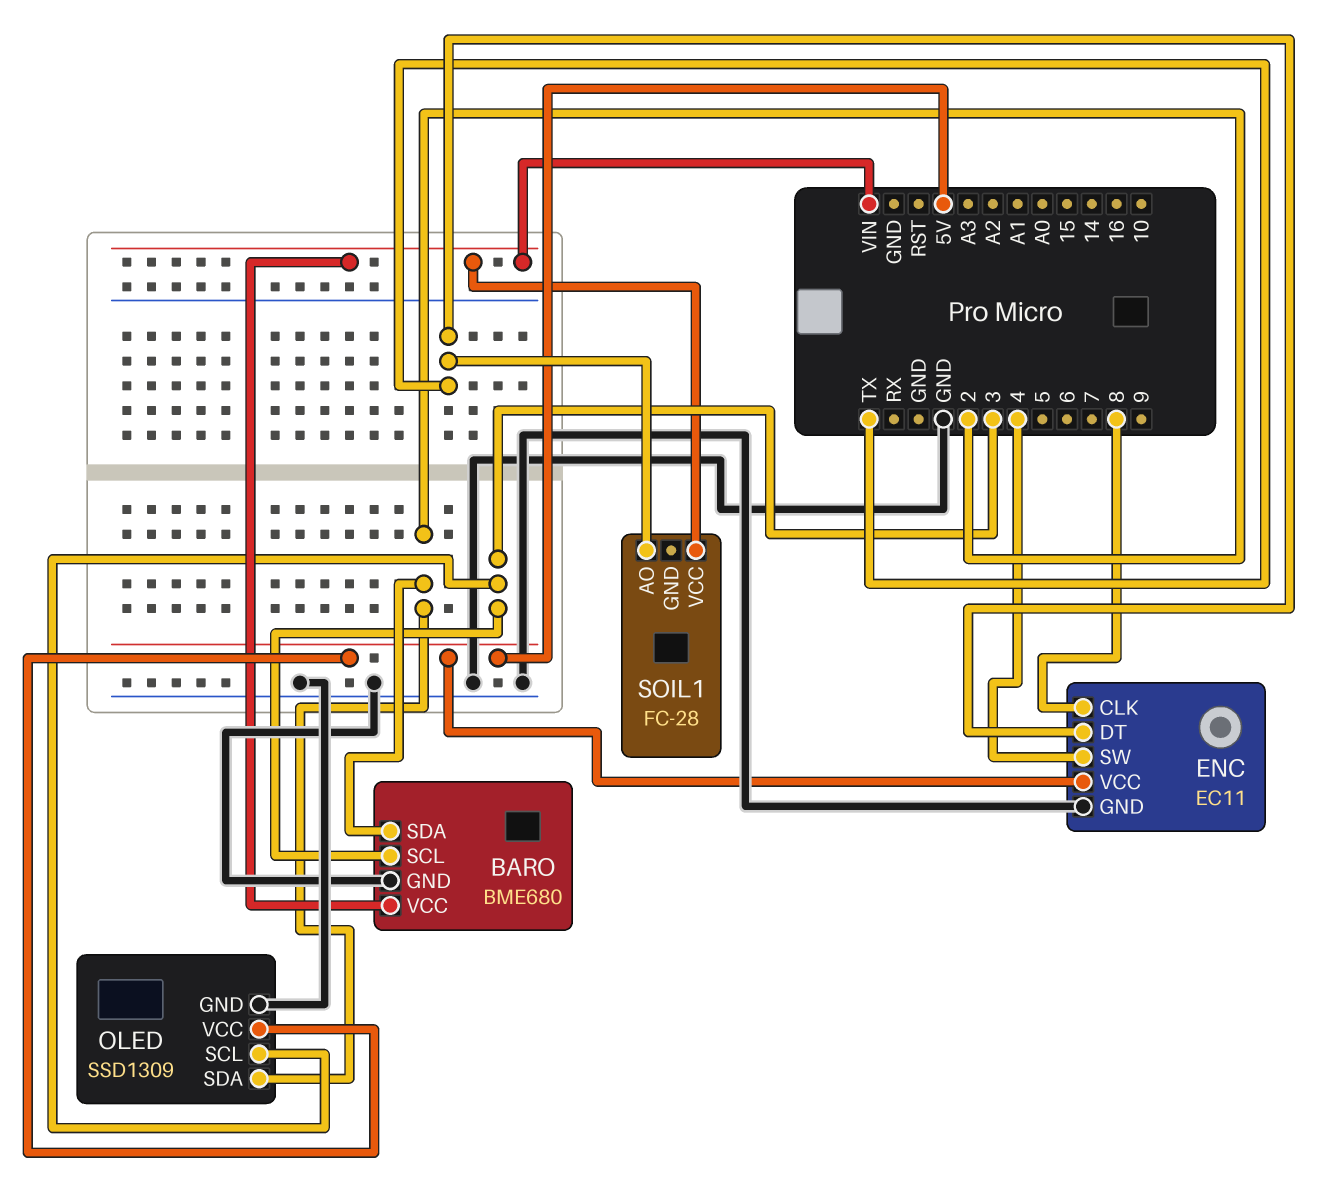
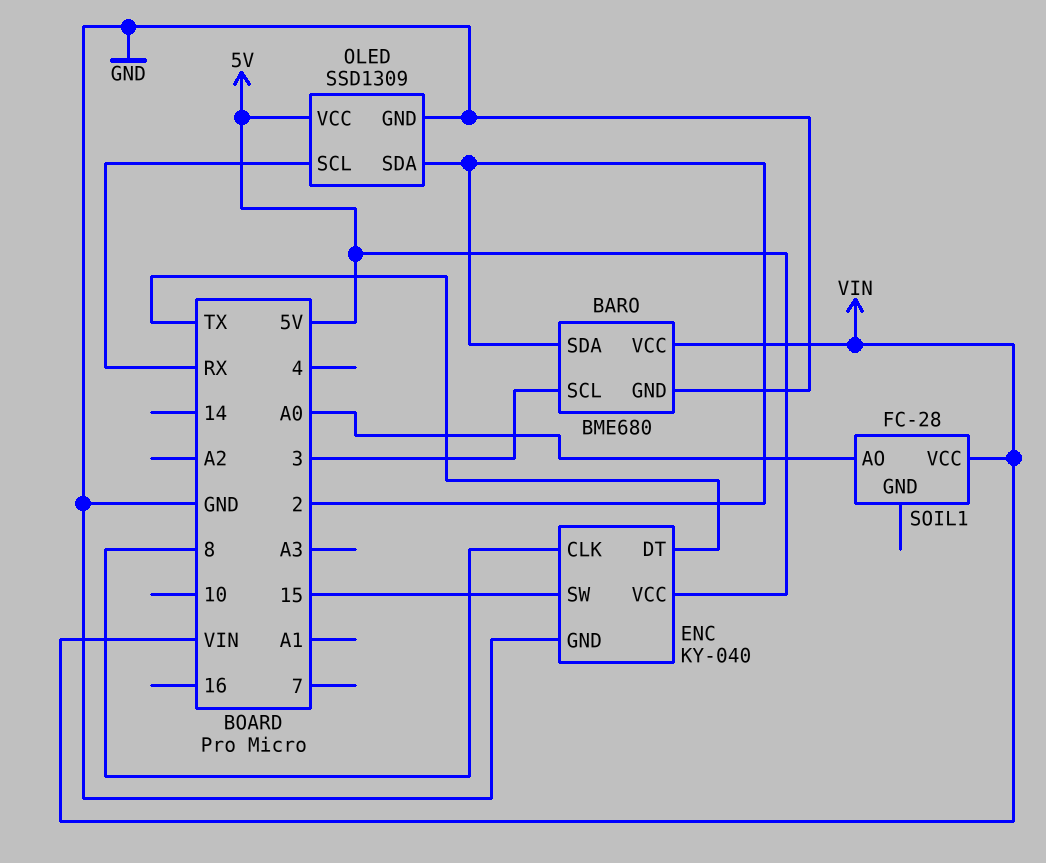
ENC: EC11 -> KY-040
ENC pin SW: 4 -> 15
OLED pin SCL: 3 -> RX
SOIL1 pin AO: TX -> A0

